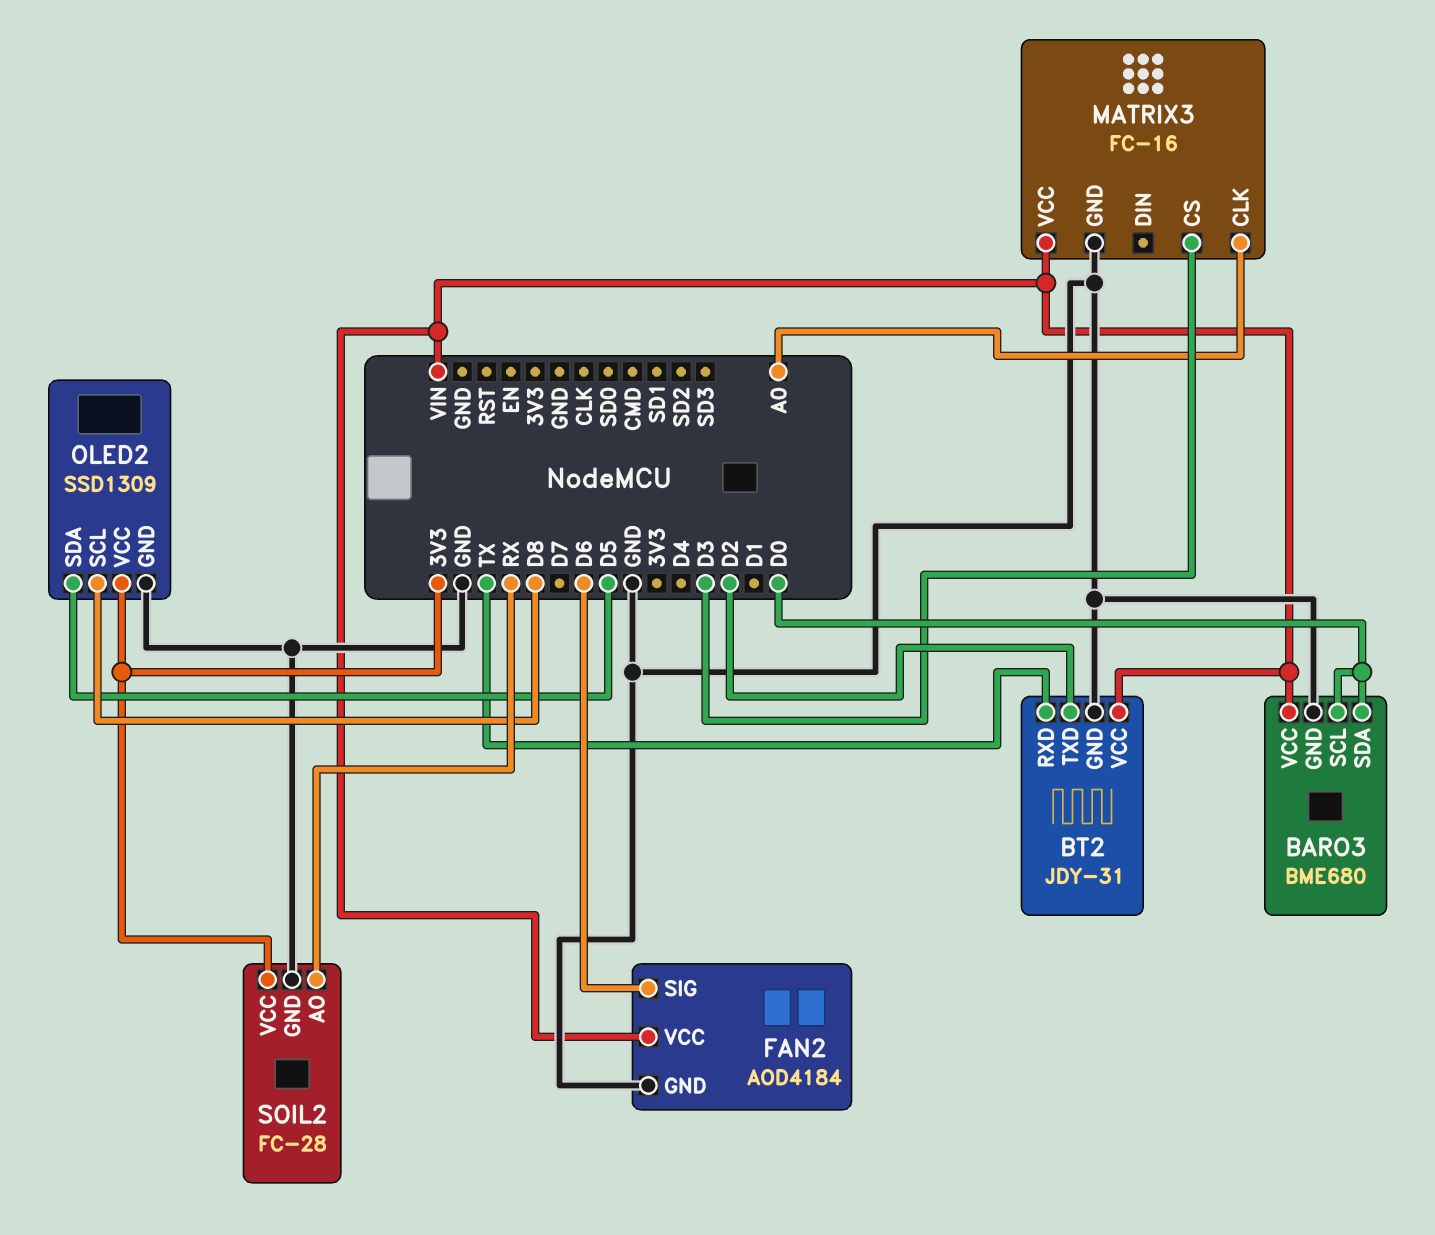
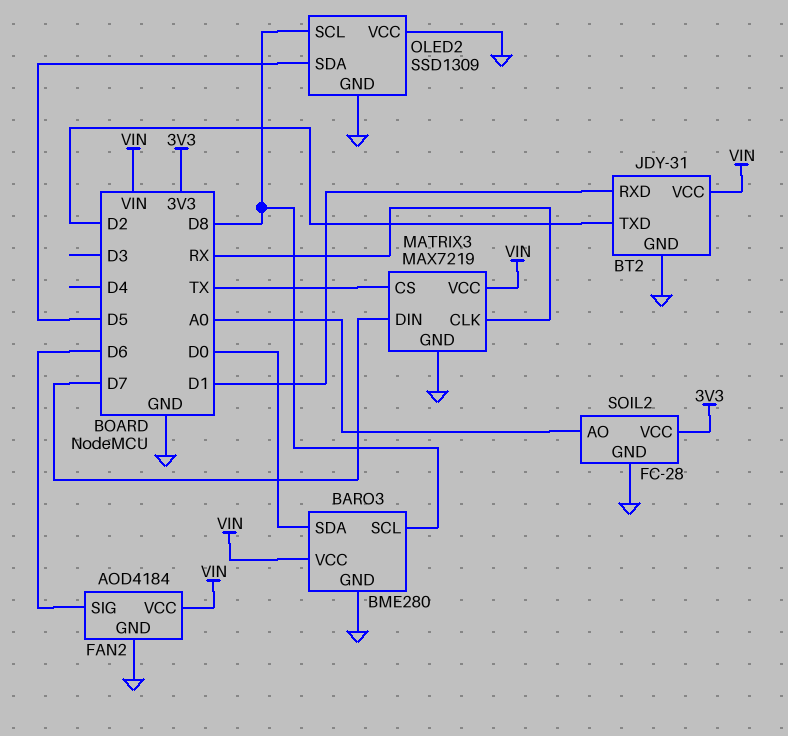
BARO3: BME680 -> BME280
BARO3 pin SCL: D0 -> D8
BT2 pin RXD: TX -> D1
MATRIX3: FC-16 -> MAX7219
MATRIX3 pin CLK: A0 -> RX
MATRIX3 pin CS: D3 -> TX
MATRIX3 pin DIN: none -> D7
OLED2 pin VCC: 3V3 -> GND
SOIL2 pin AO: RX -> A0

